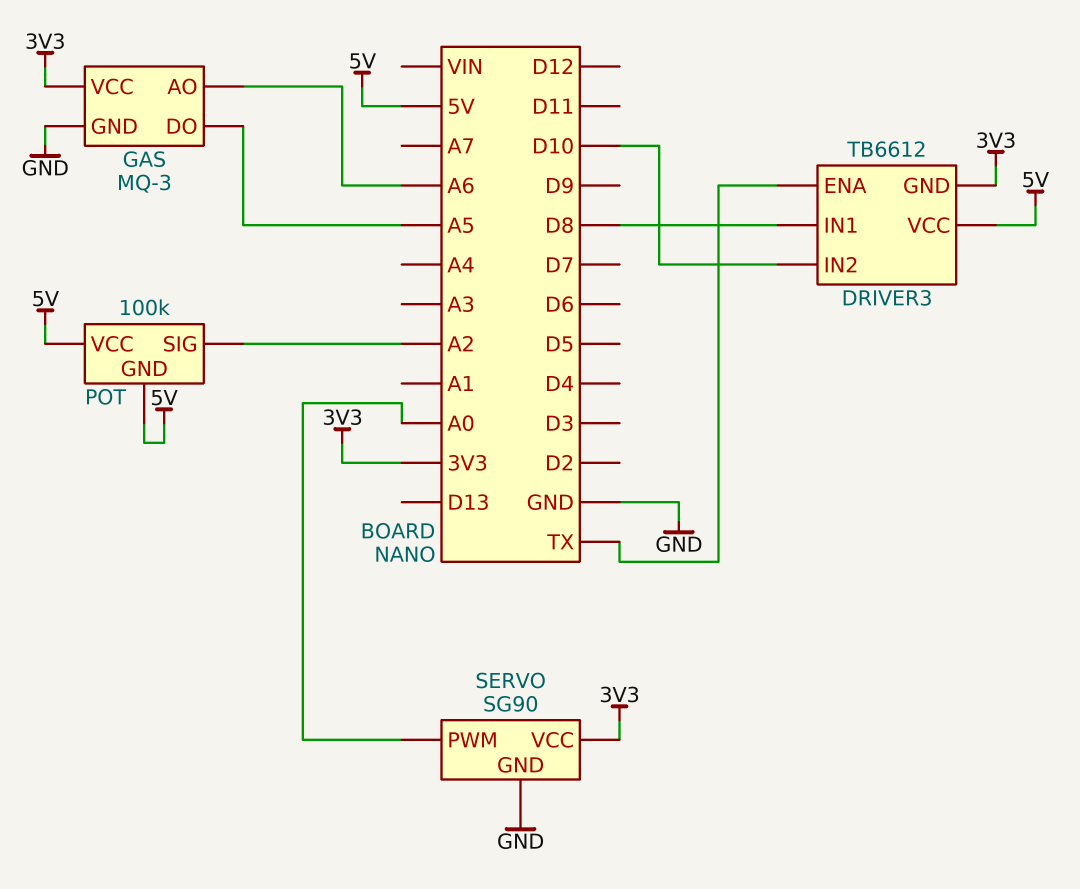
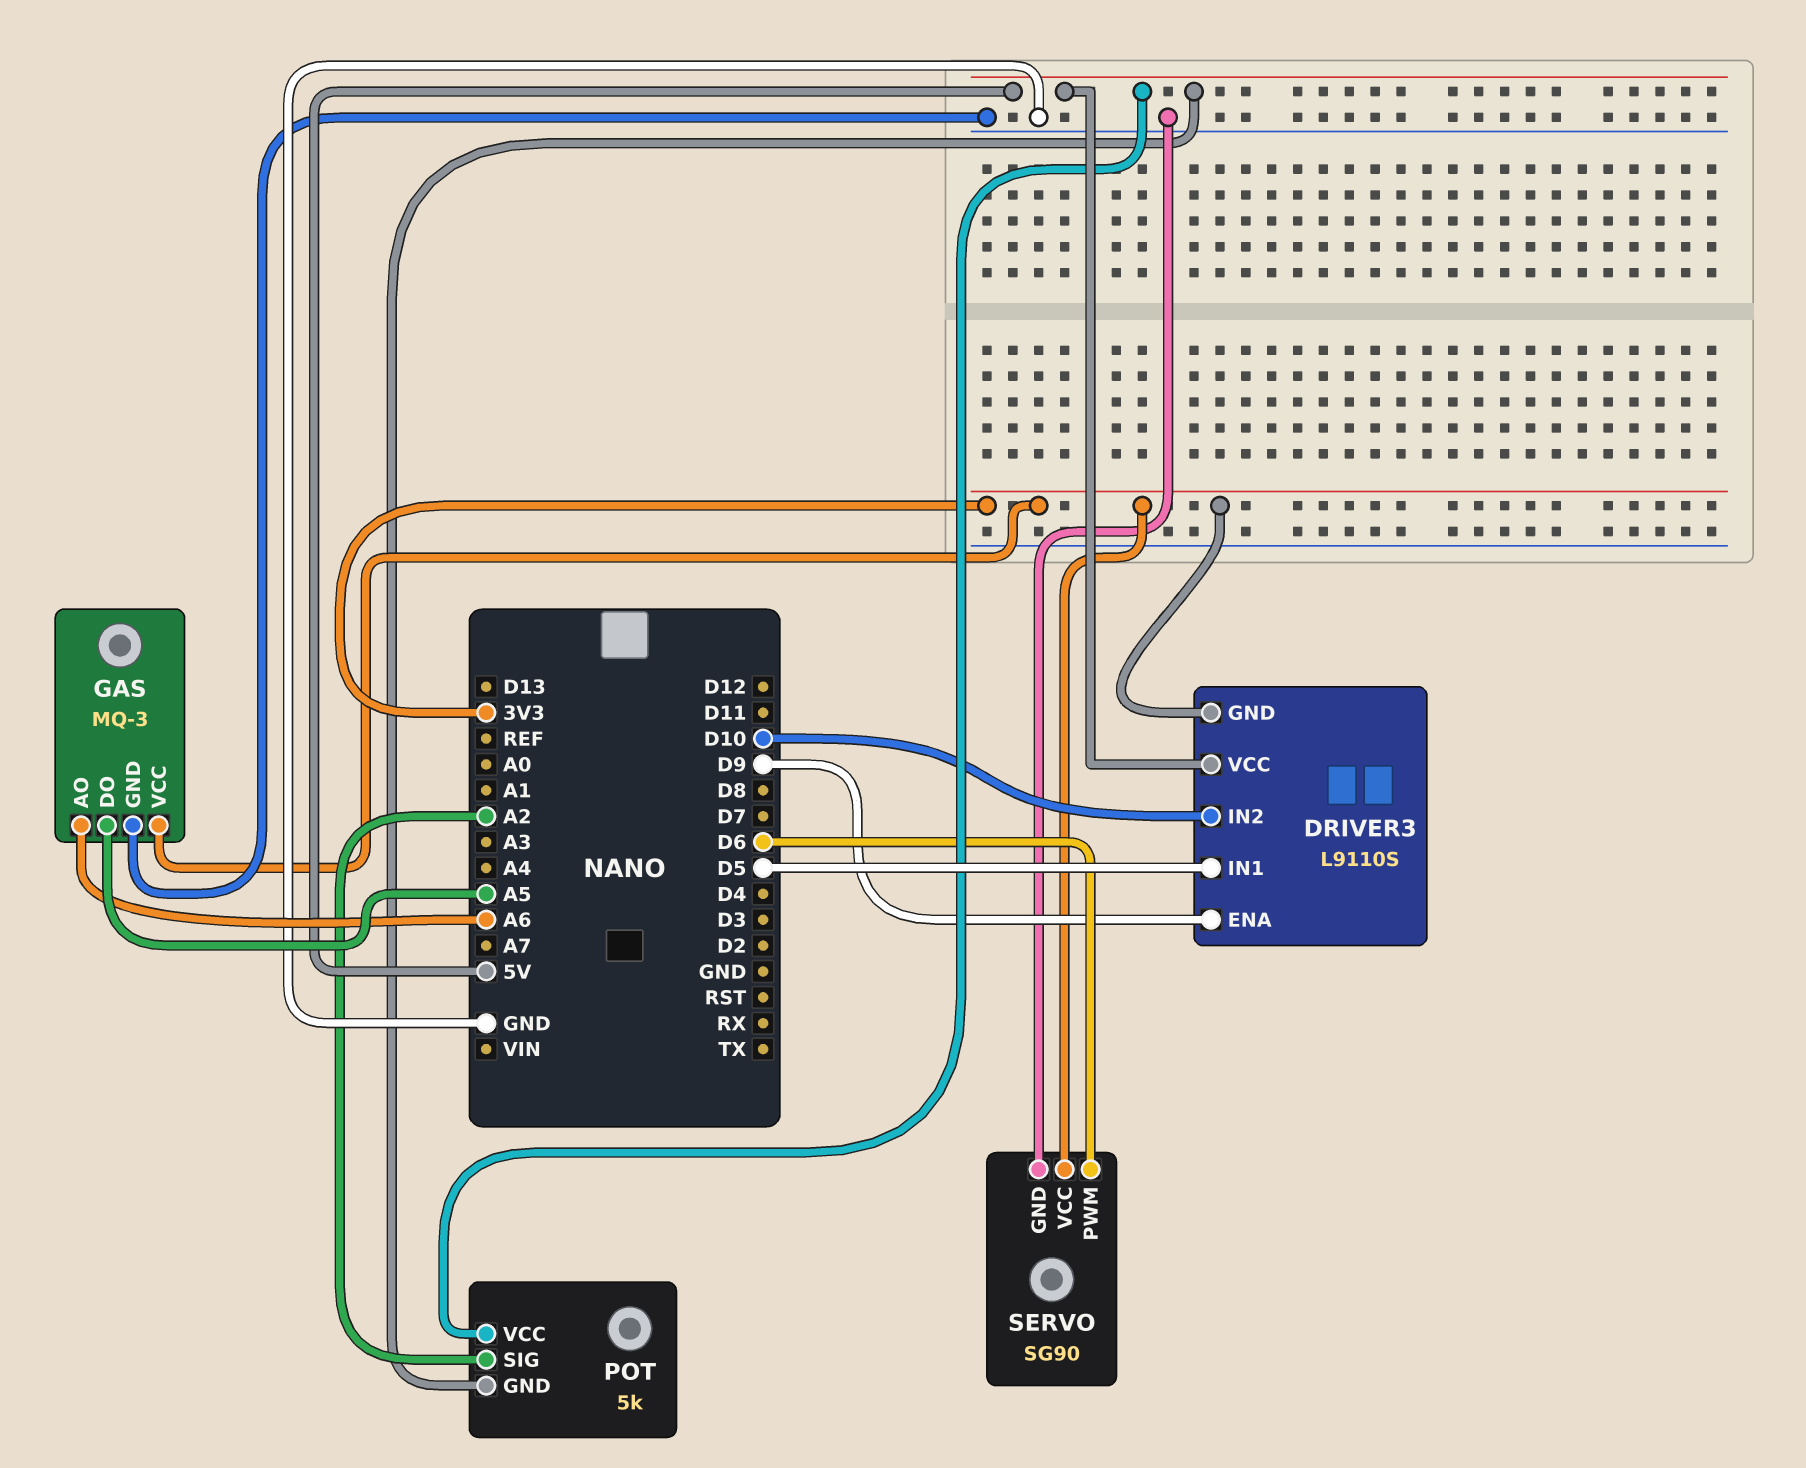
DRIVER3: TB6612 -> L9110S
DRIVER3 pin ENA: TX -> D9
DRIVER3 pin IN1: D8 -> D5
POT: 100k -> 5k
SERVO pin PWM: A0 -> D6

